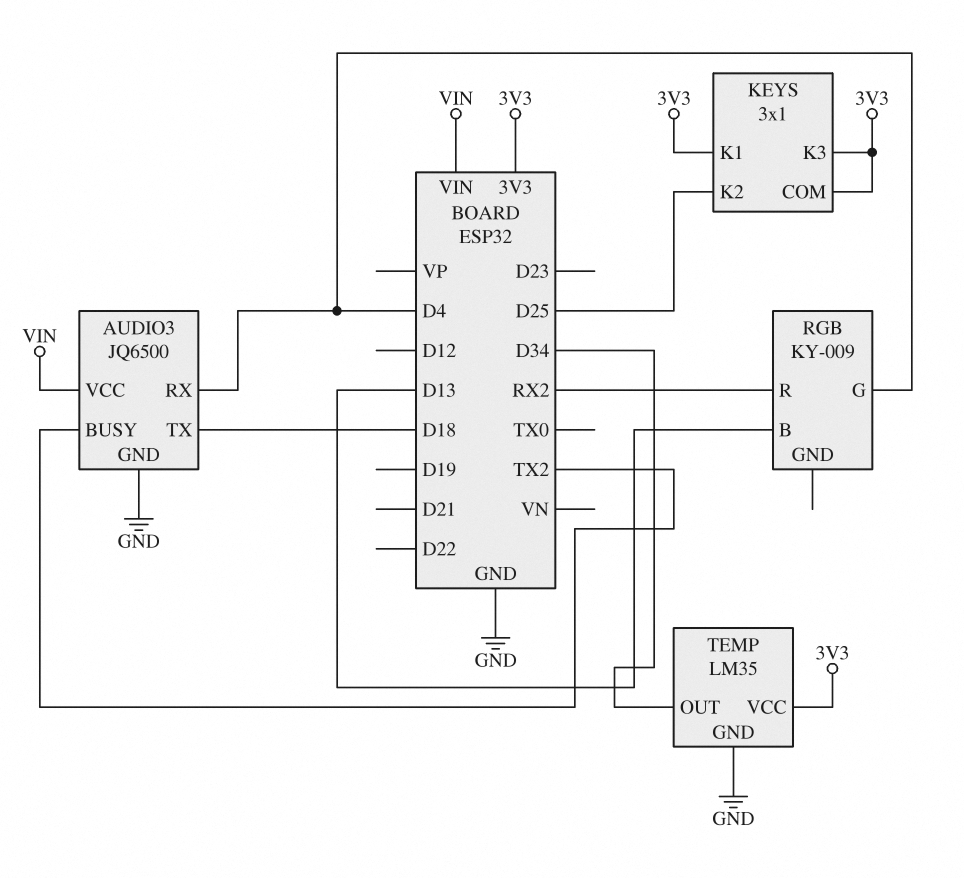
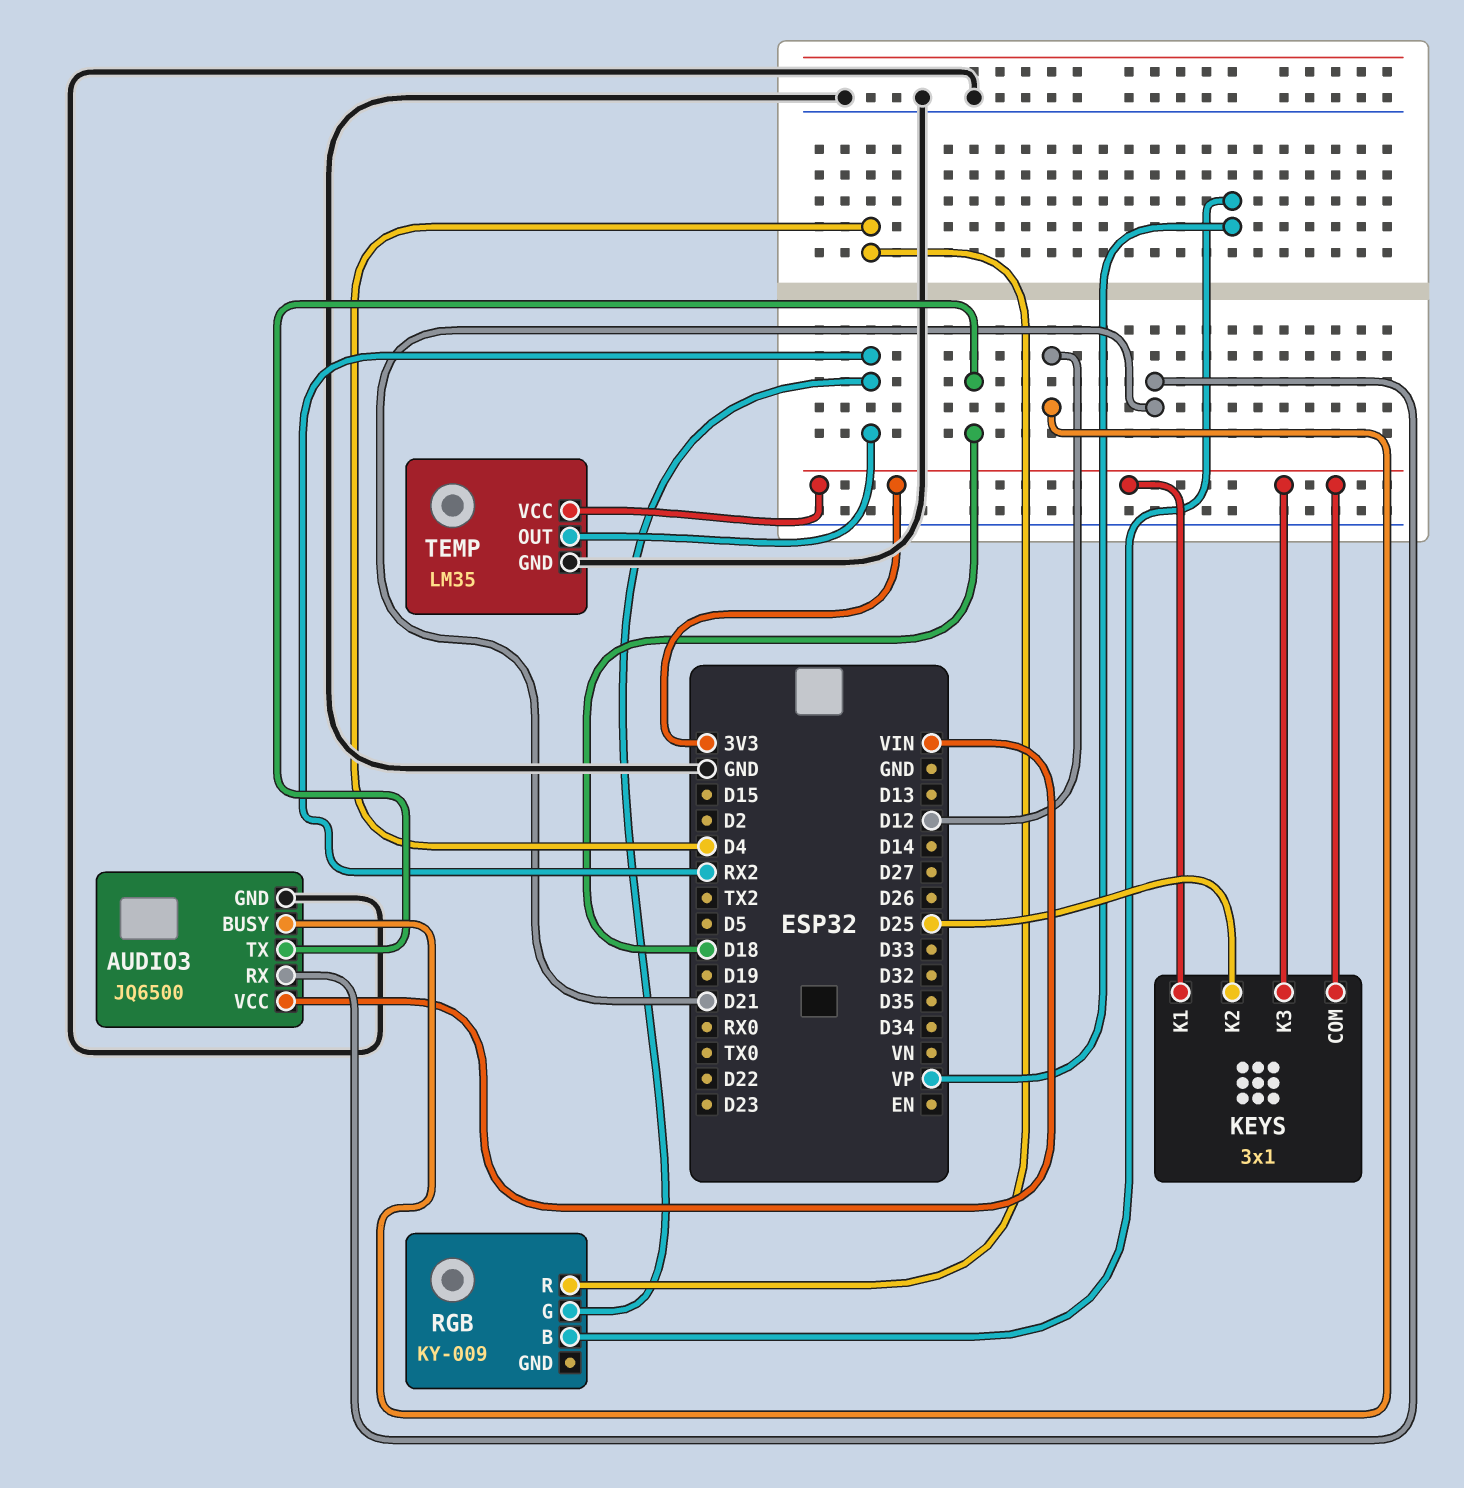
AUDIO3 pin BUSY: TX2 -> D12
AUDIO3 pin RX: D4 -> D21
RGB pin B: D13 -> VP
RGB pin G: D4 -> RX2
RGB pin R: RX2 -> D4
TEMP pin OUT: D34 -> RX2

